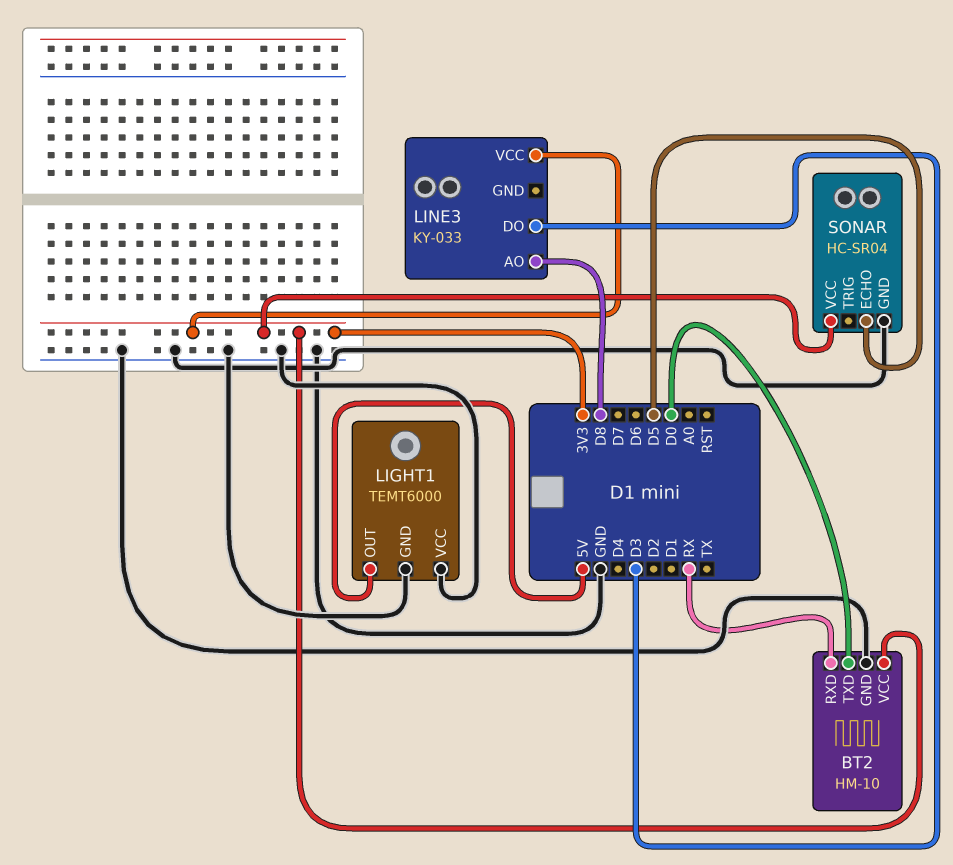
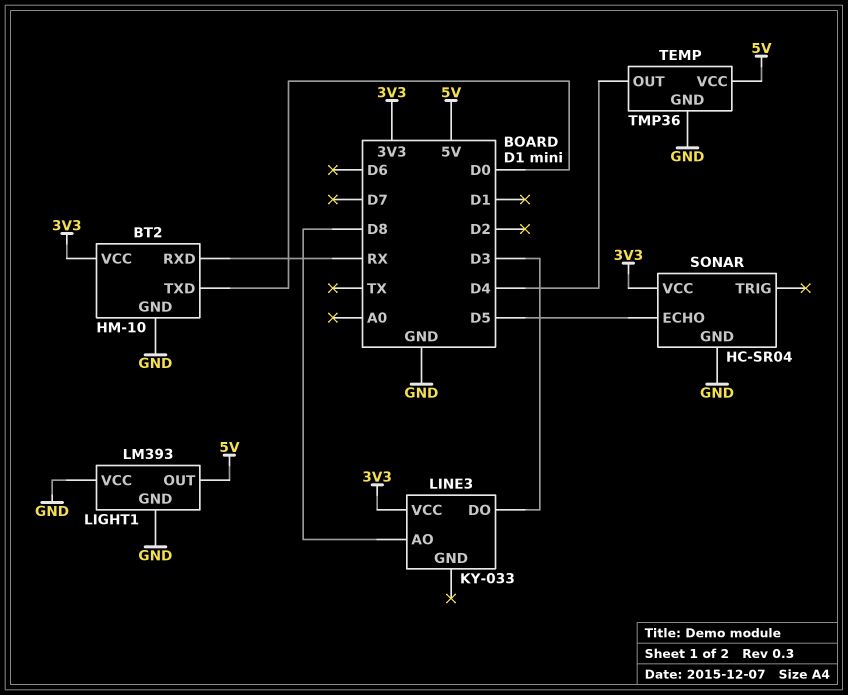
LIGHT1: TEMT6000 -> LM393
TEMP: none -> TMP36
TEMP pin GND: none -> GND
TEMP pin OUT: none -> D4
TEMP pin VCC: none -> 5V

